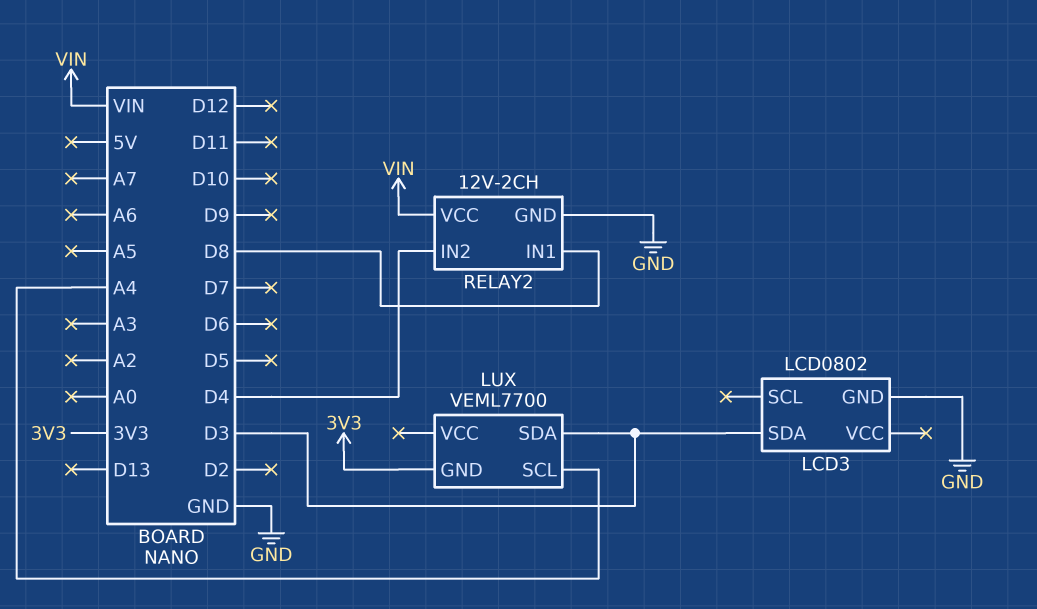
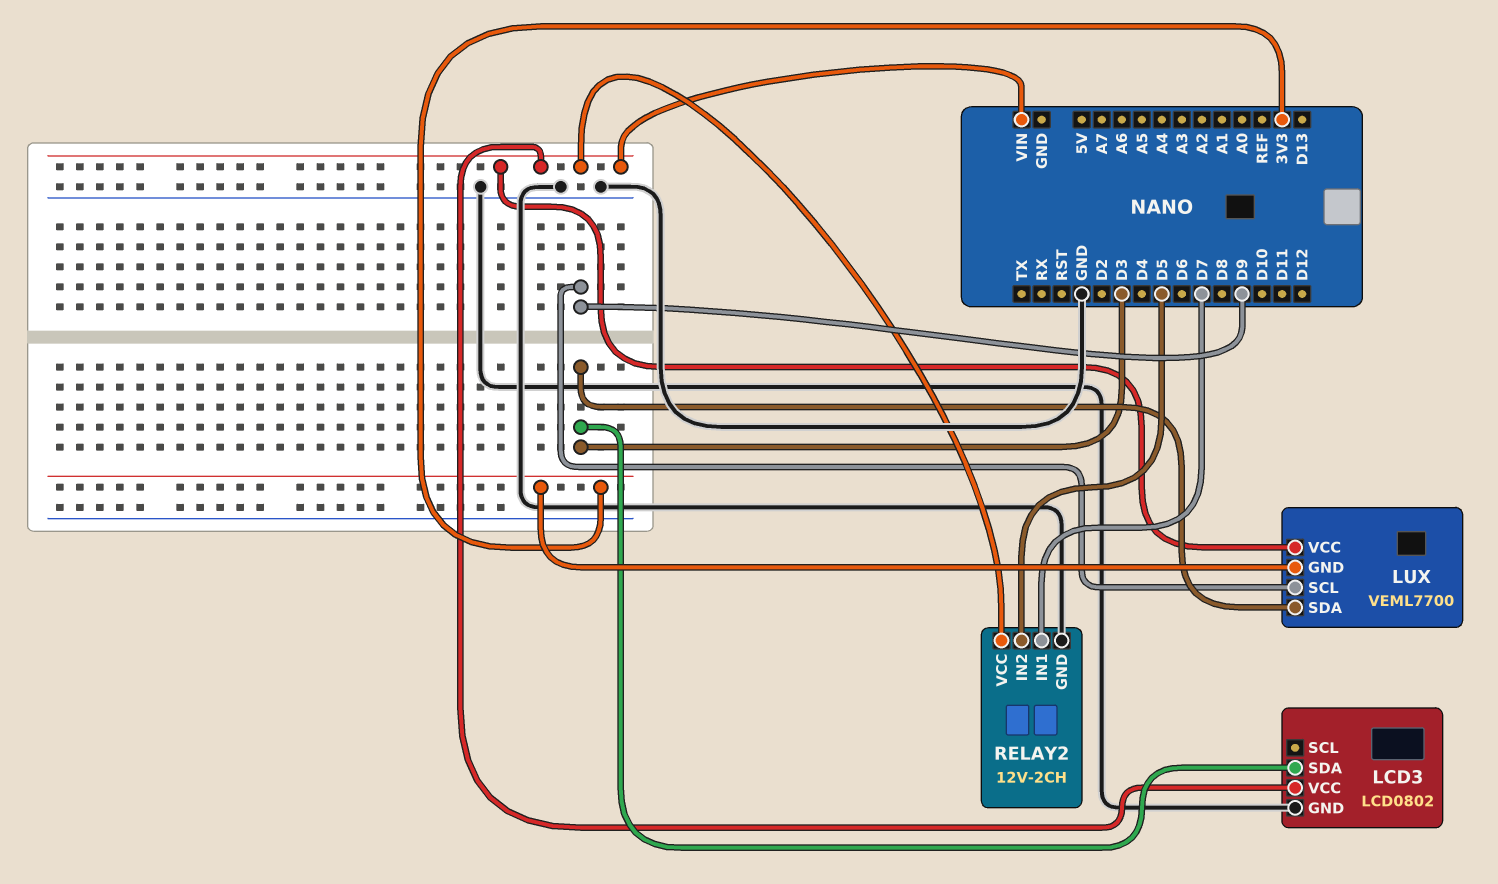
LCD3 pin VCC: none -> VIN
LUX pin SCL: A4 -> D9
LUX pin VCC: none -> VIN
RELAY2 pin IN1: D8 -> D7
RELAY2 pin IN2: D4 -> D5

